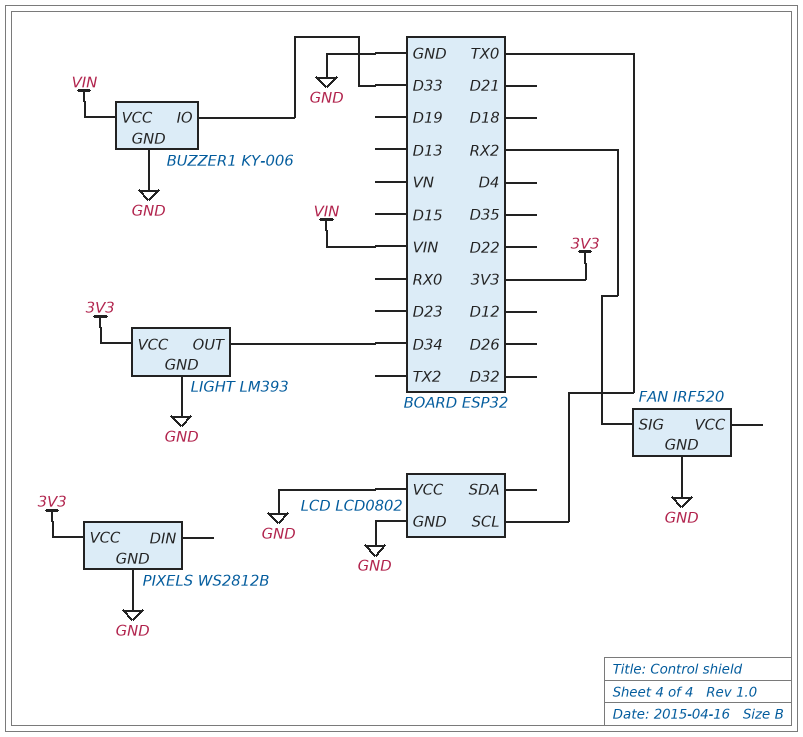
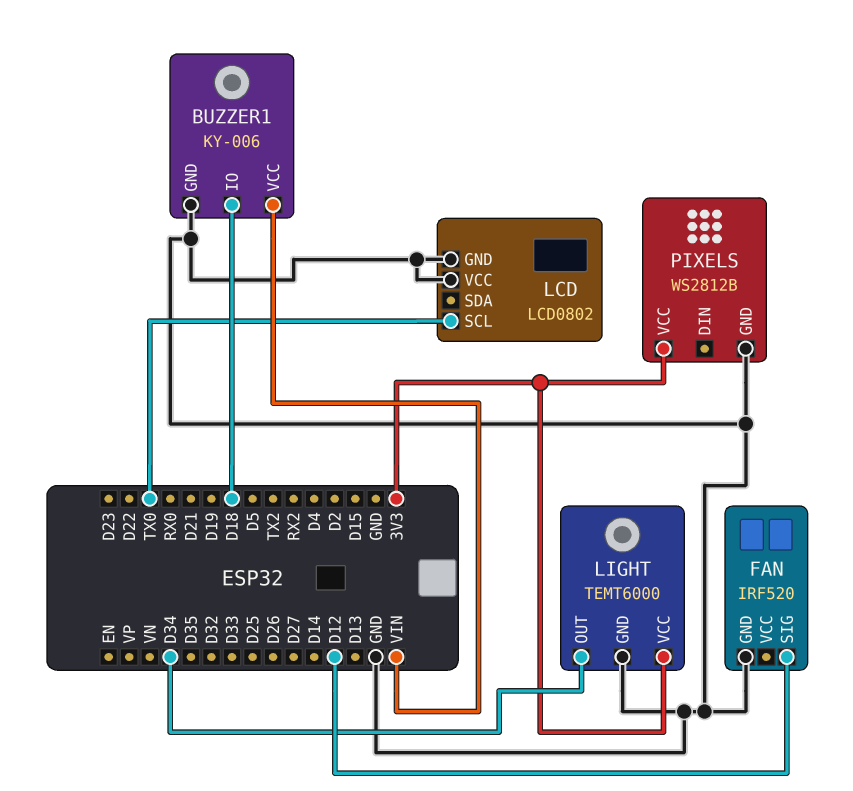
BUZZER1 pin IO: D33 -> D18
FAN pin SIG: RX2 -> D12
LIGHT: LM393 -> TEMT6000

